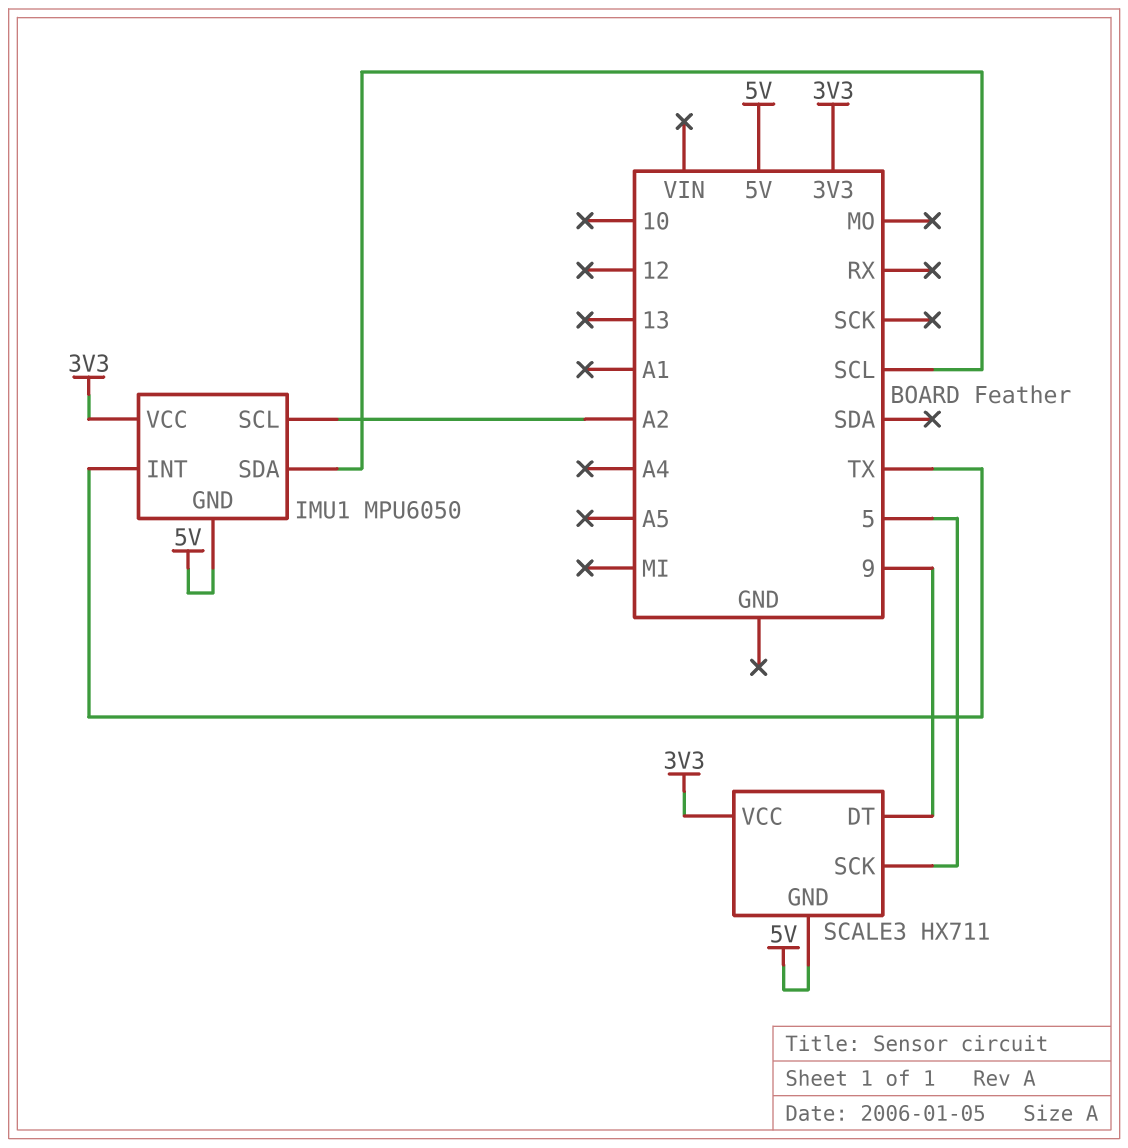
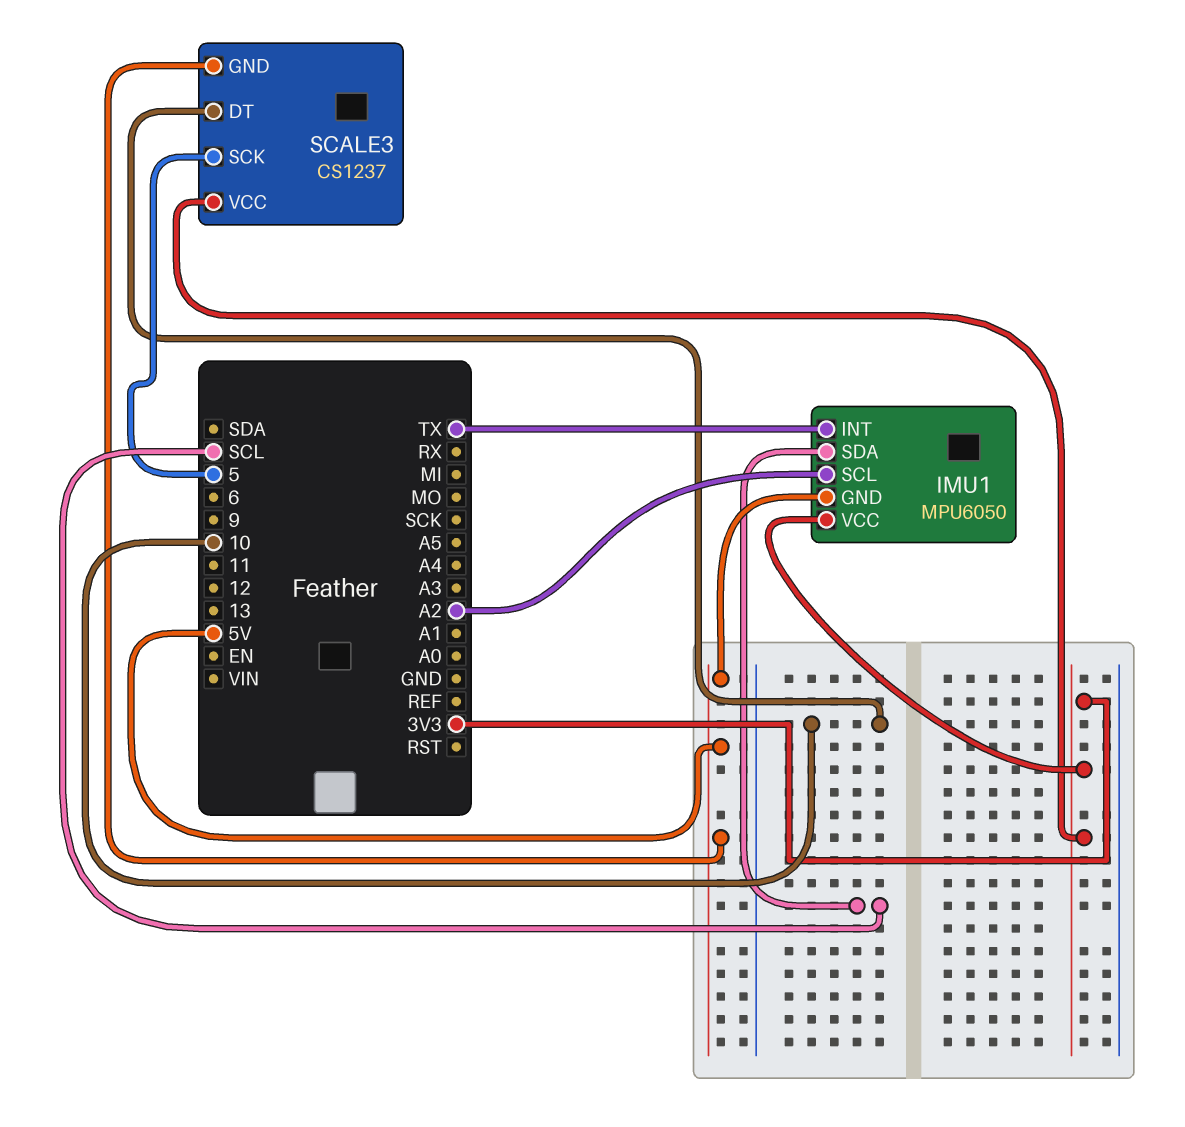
SCALE3: HX711 -> CS1237
SCALE3 pin DT: 9 -> 10

